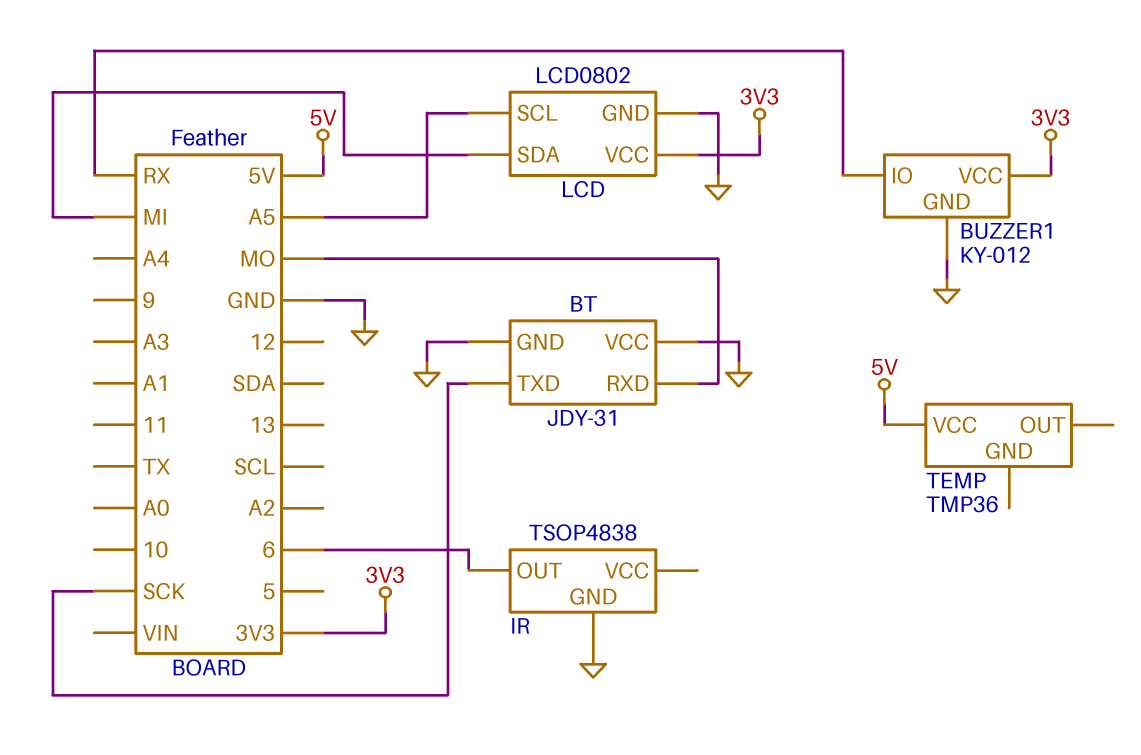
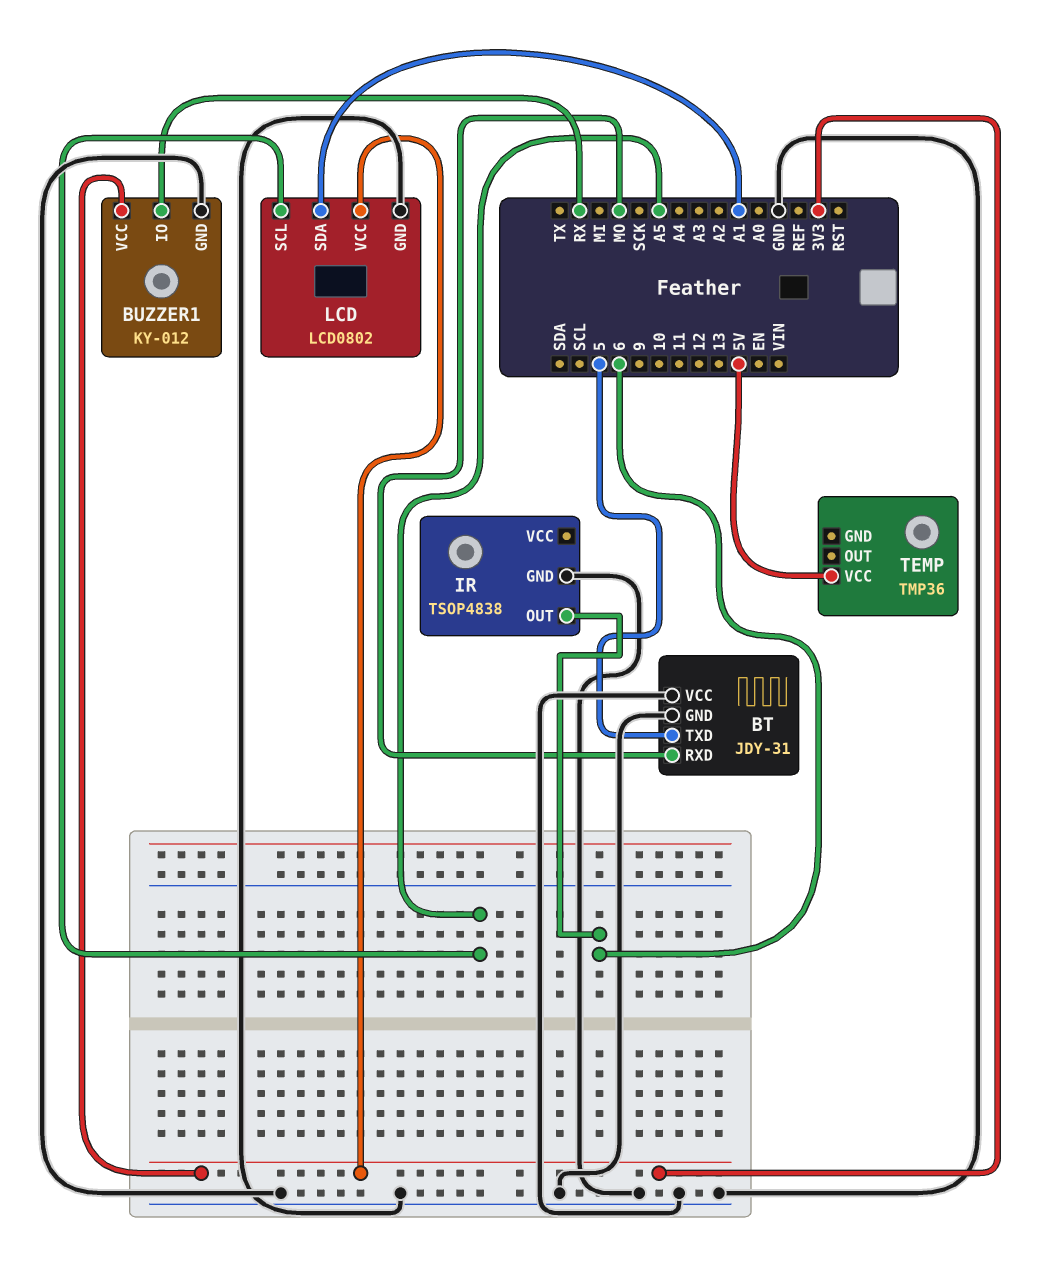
BT pin TXD: SCK -> 5
LCD pin SDA: MI -> A1

